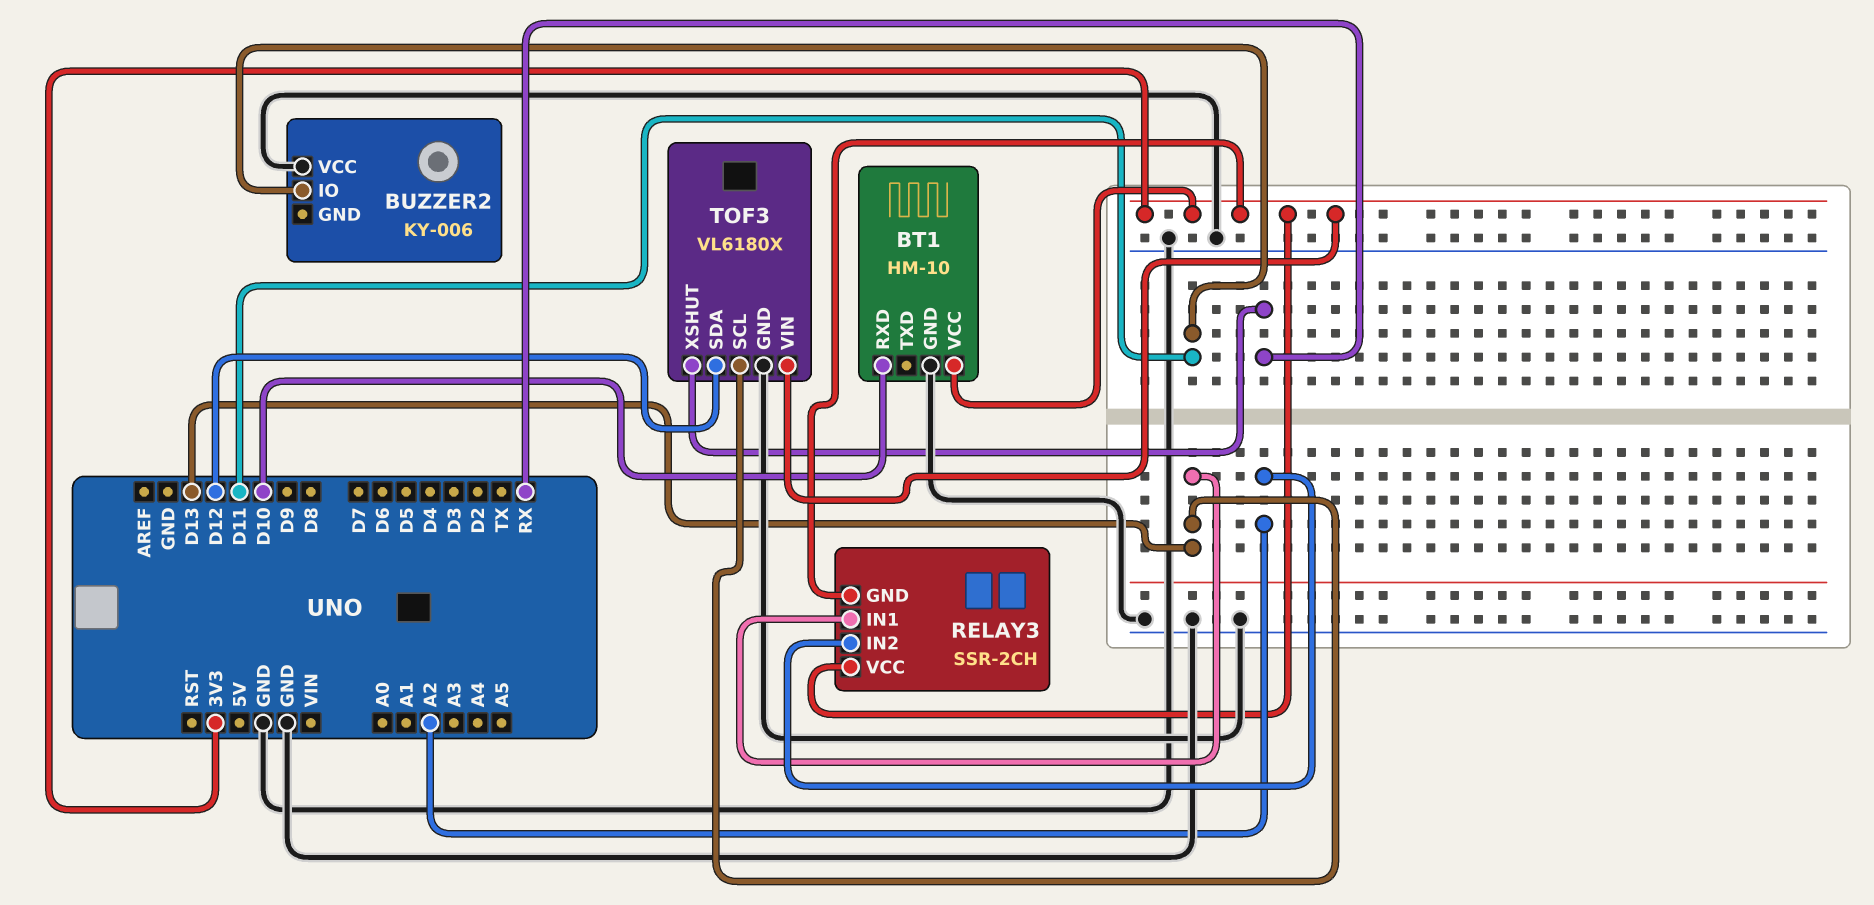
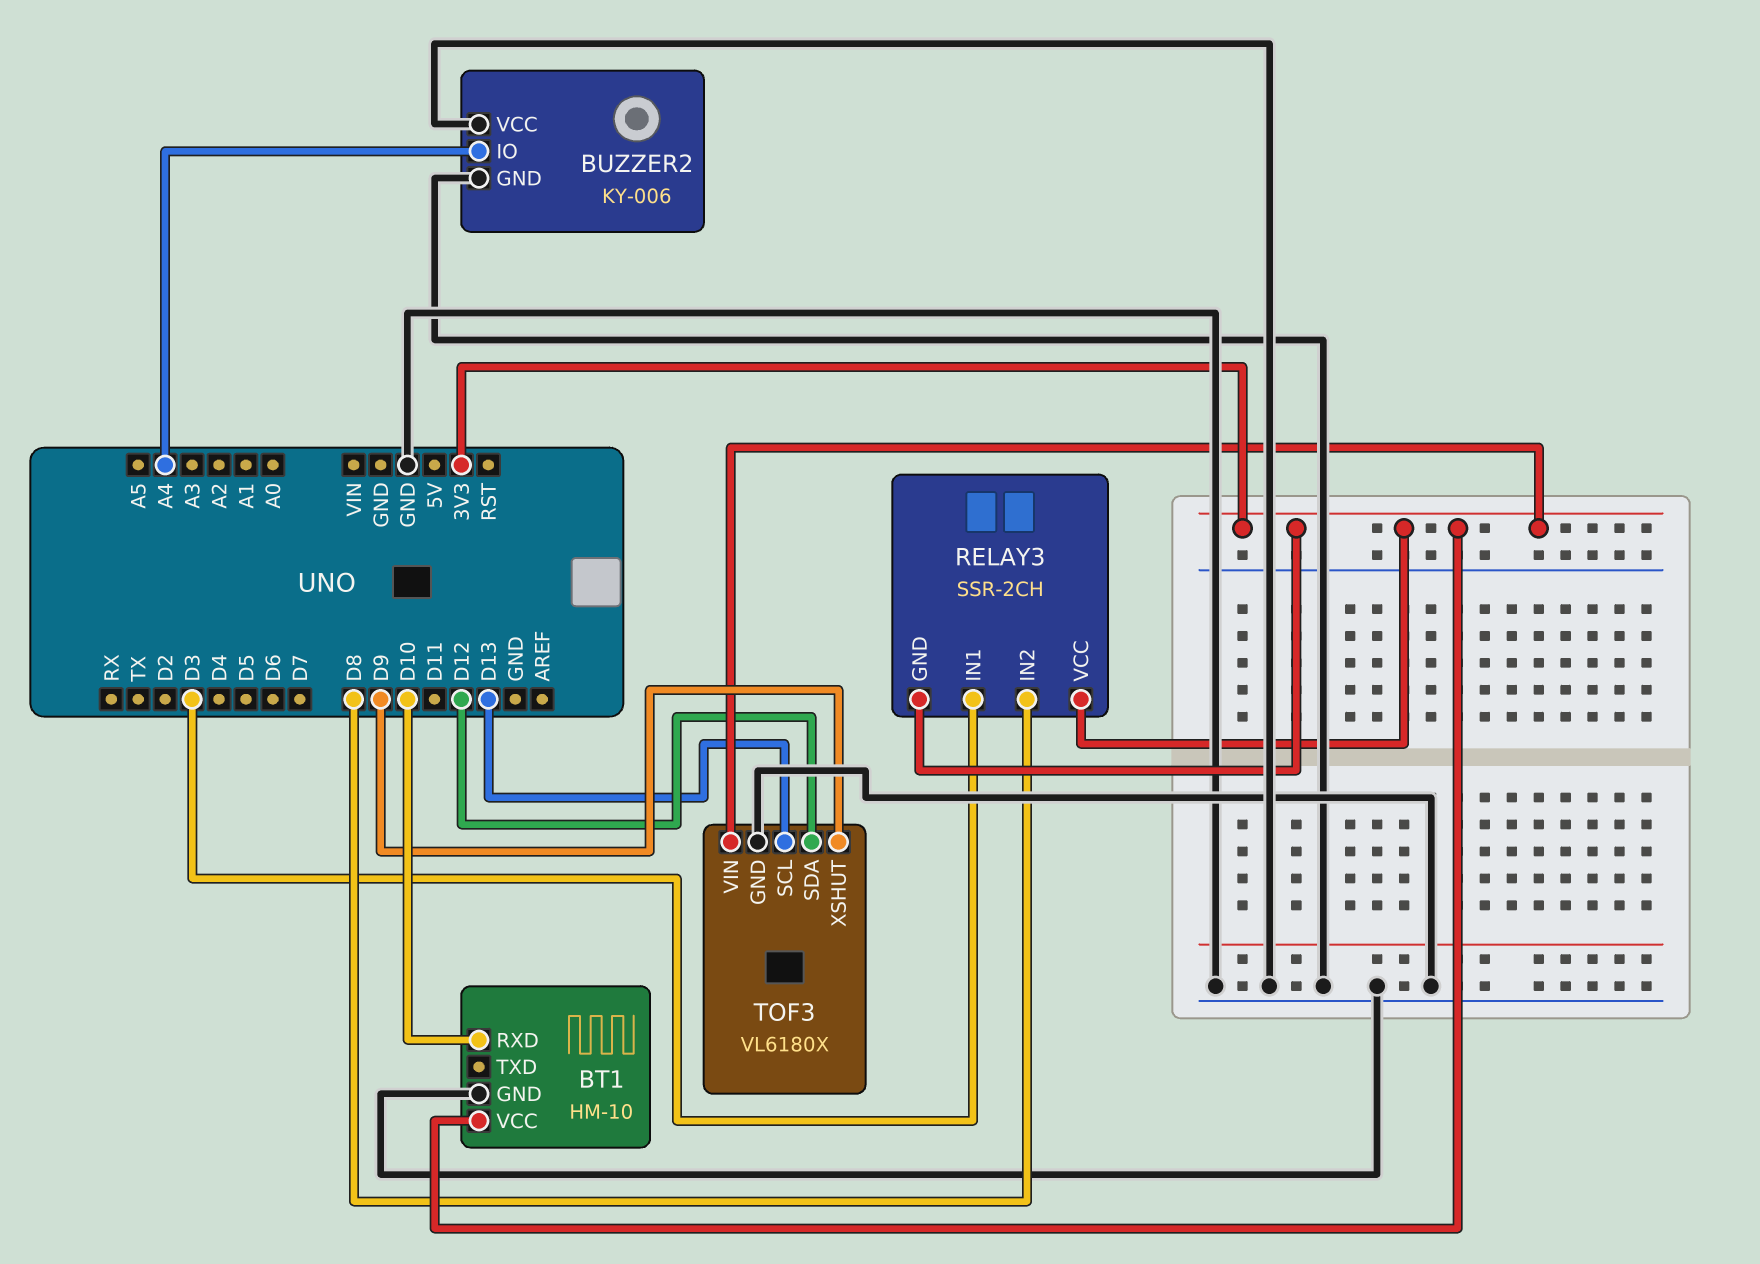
BUZZER2 pin GND: none -> GND
BUZZER2 pin IO: D11 -> A4
RELAY3 pin IN1: D13 -> D3
RELAY3 pin IN2: A2 -> D8
TOF3 pin XSHUT: RX -> D9

